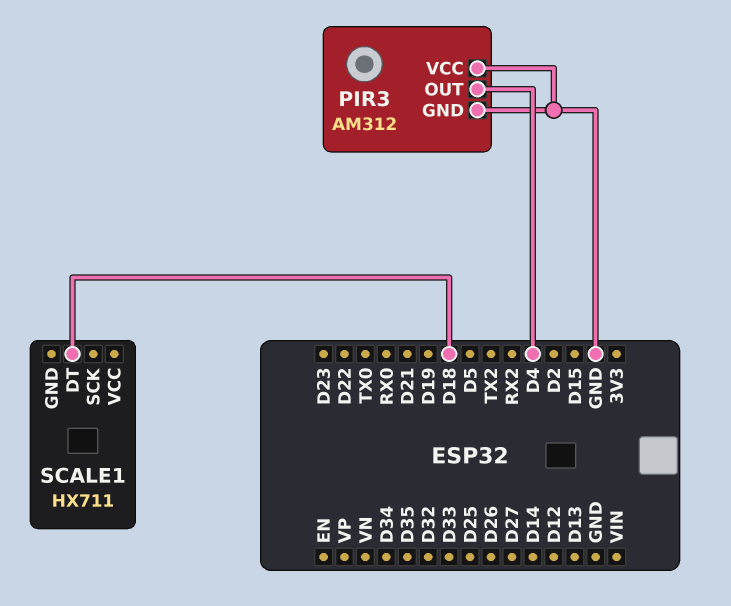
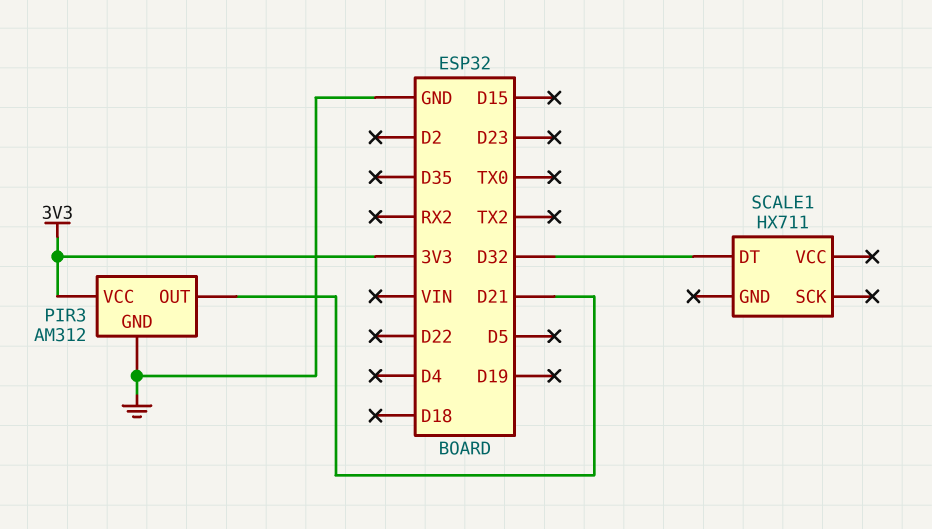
PIR3 pin OUT: D4 -> D21
PIR3 pin VCC: GND -> 3V3
SCALE1 pin DT: D18 -> D32

